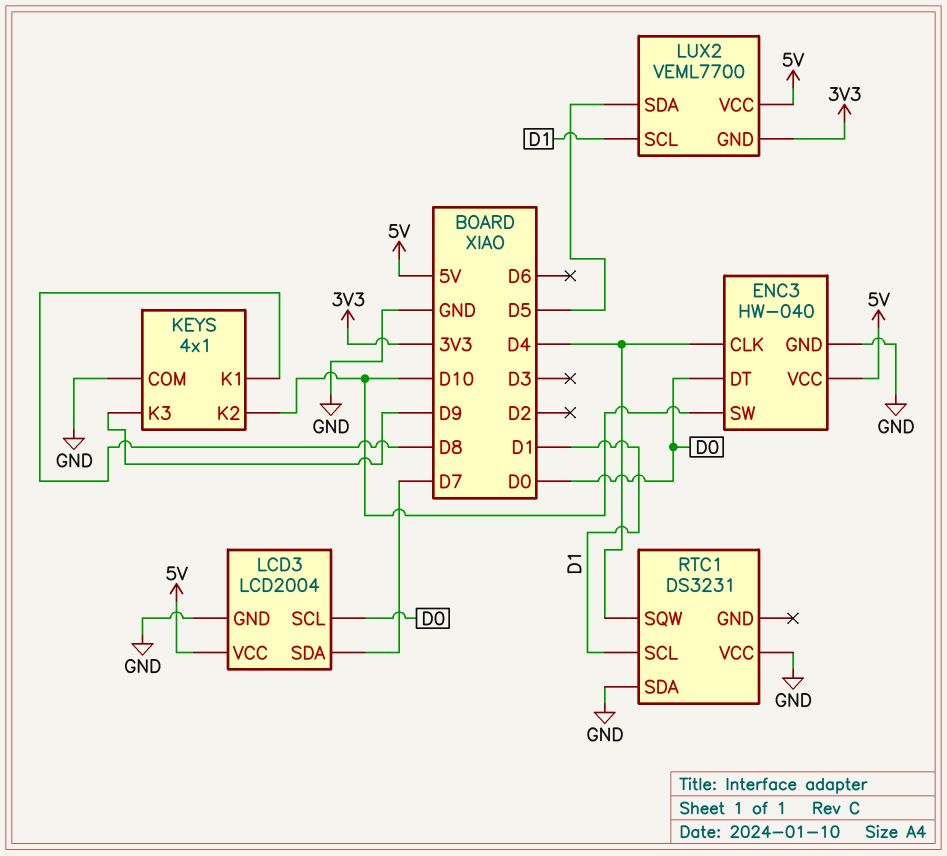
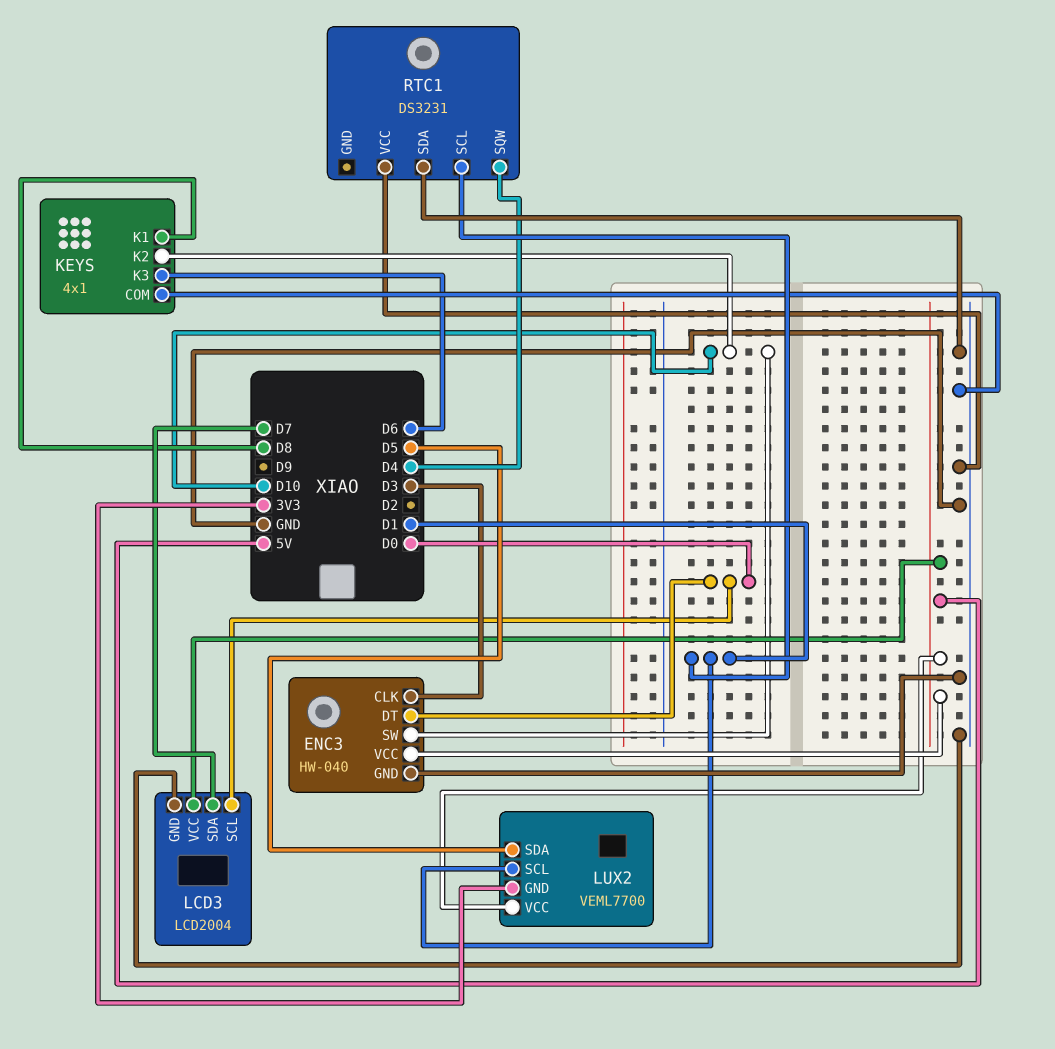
ENC3 pin CLK: D4 -> D3
KEYS pin K3: D9 -> D6

